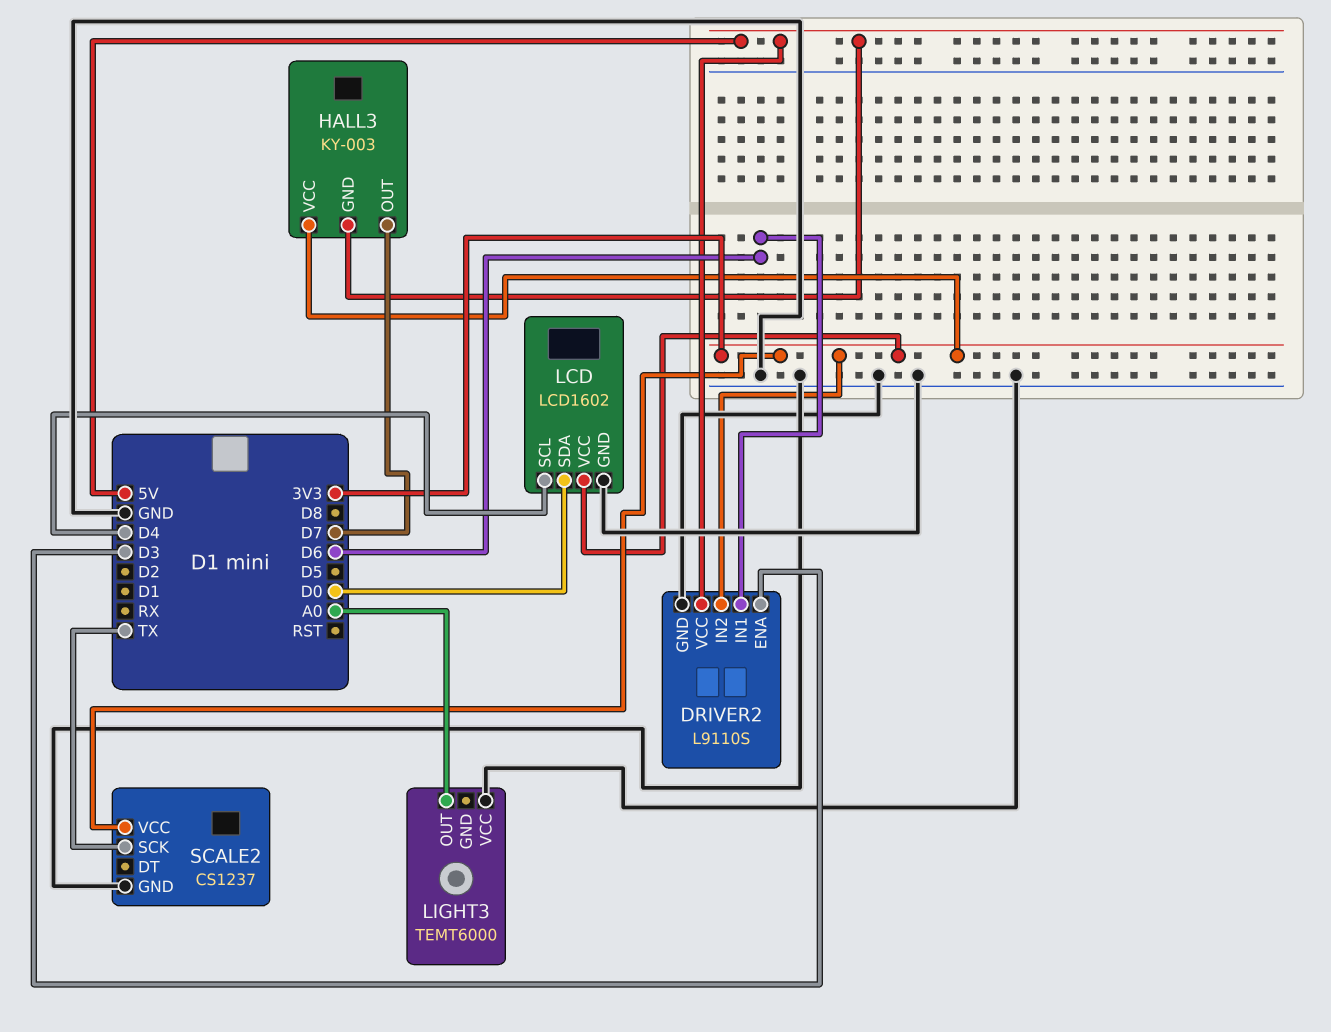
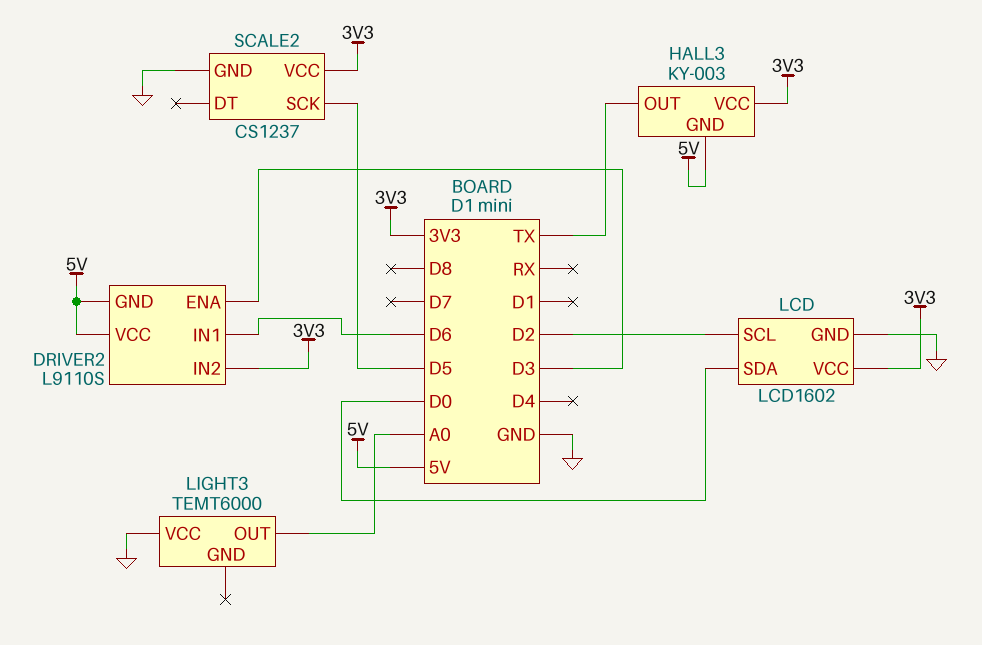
DRIVER2 pin GND: GND -> 5V
HALL3 pin OUT: D7 -> TX
LCD pin SCL: D4 -> D2
SCALE2 pin SCK: TX -> D5

